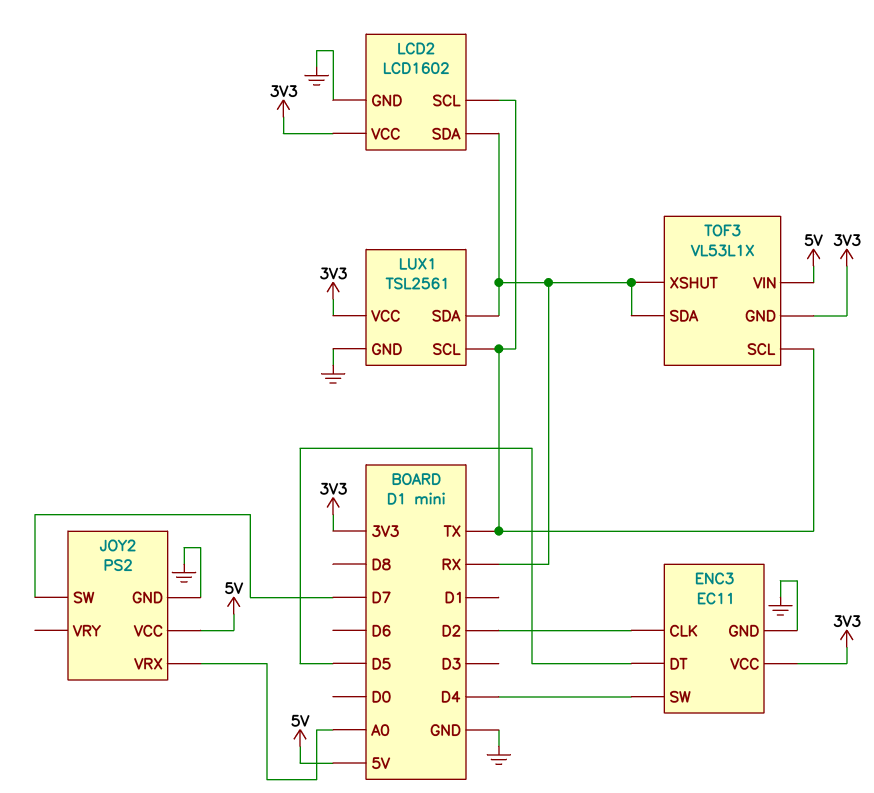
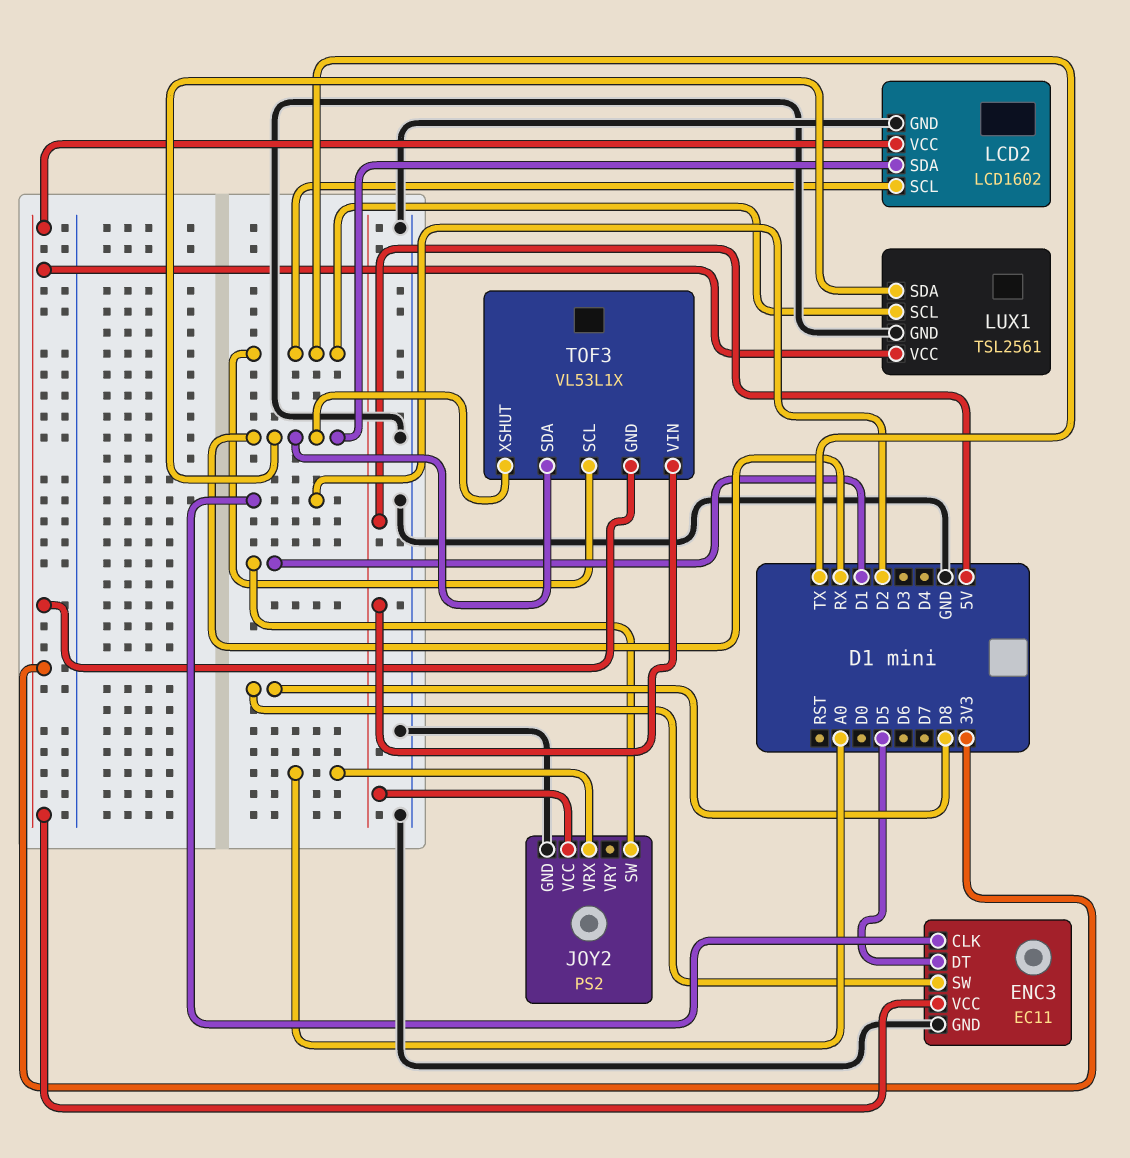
ENC3 pin SW: D4 -> D8
JOY2 pin SW: D7 -> D1

